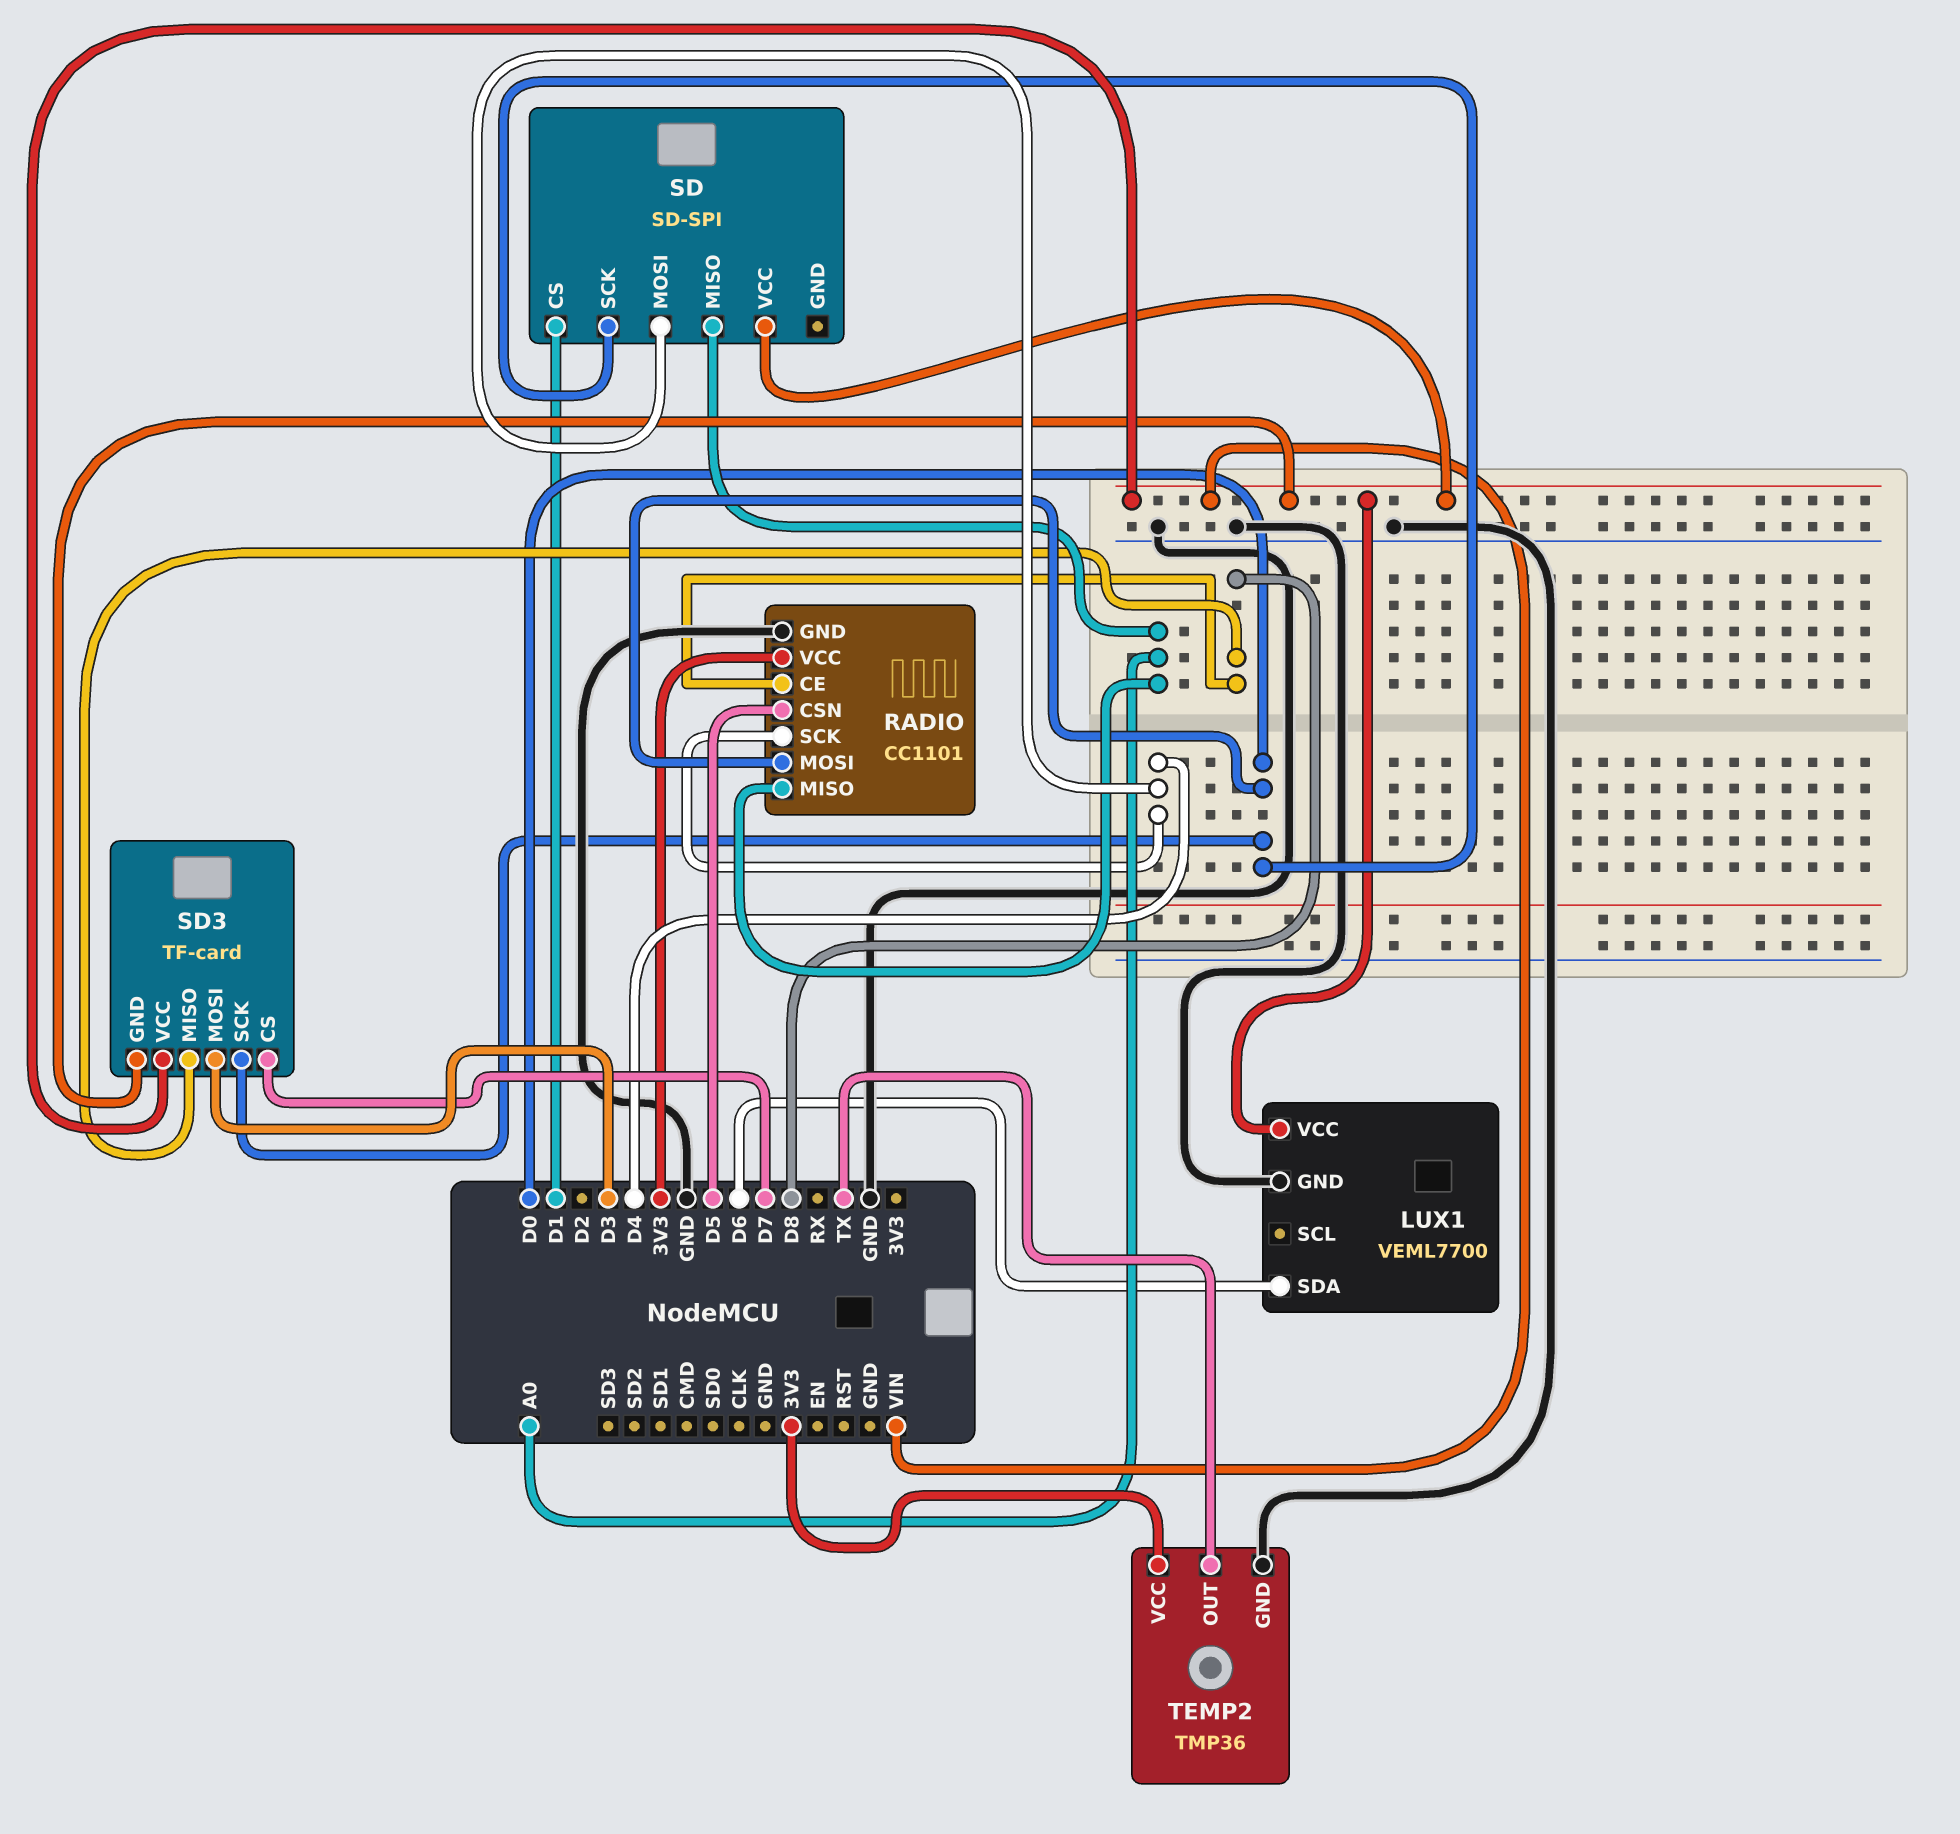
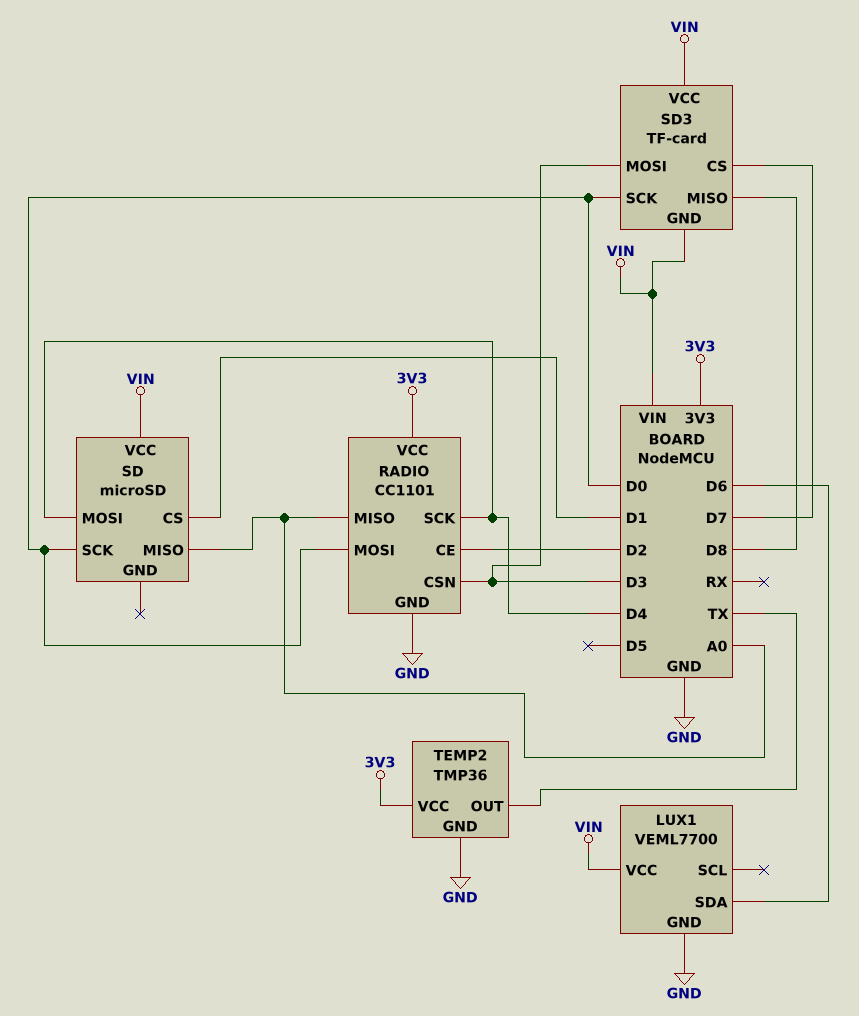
RADIO pin CE: D8 -> D2
RADIO pin CSN: D5 -> D3
SD: SD-SPI -> microSD

